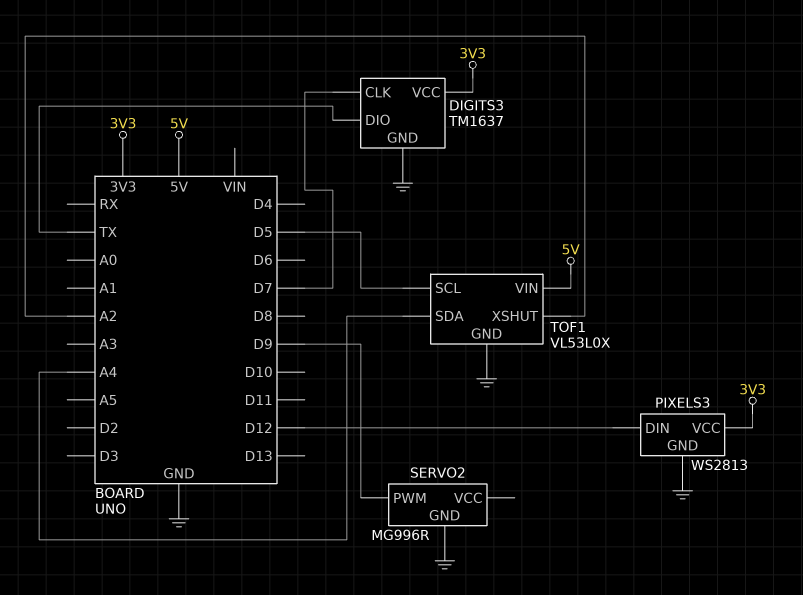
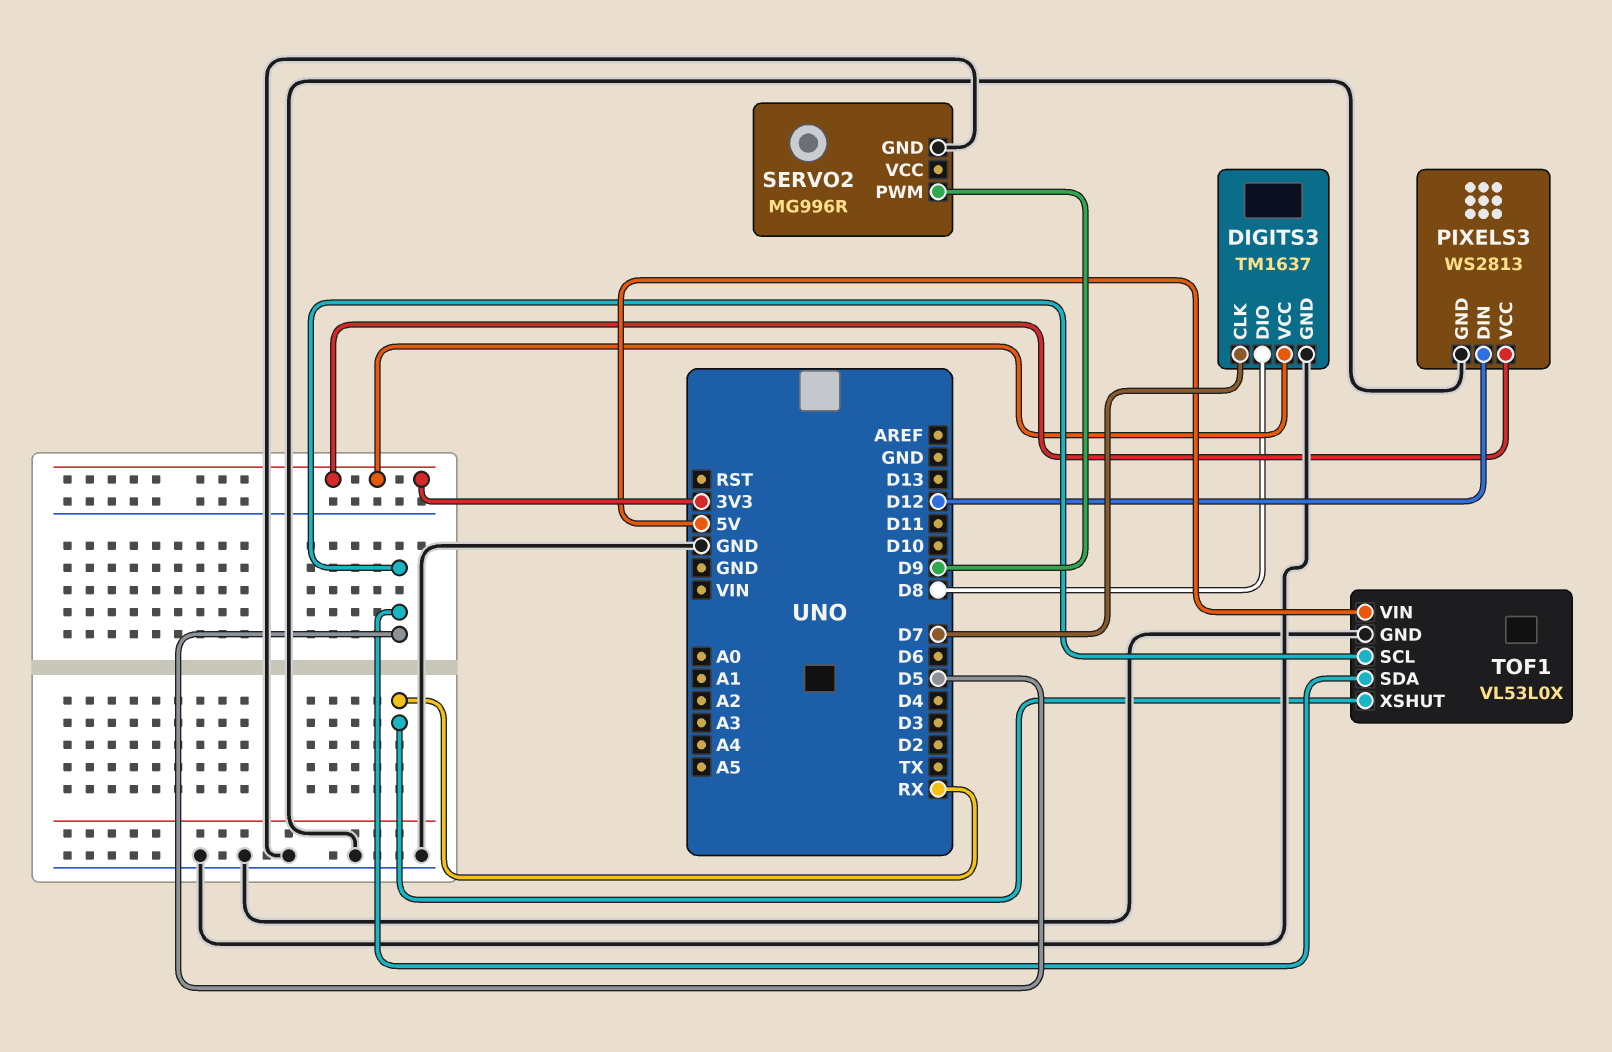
DIGITS3 pin DIO: TX -> D8
TOF1 pin SDA: A4 -> D5
TOF1 pin XSHUT: A2 -> RX

